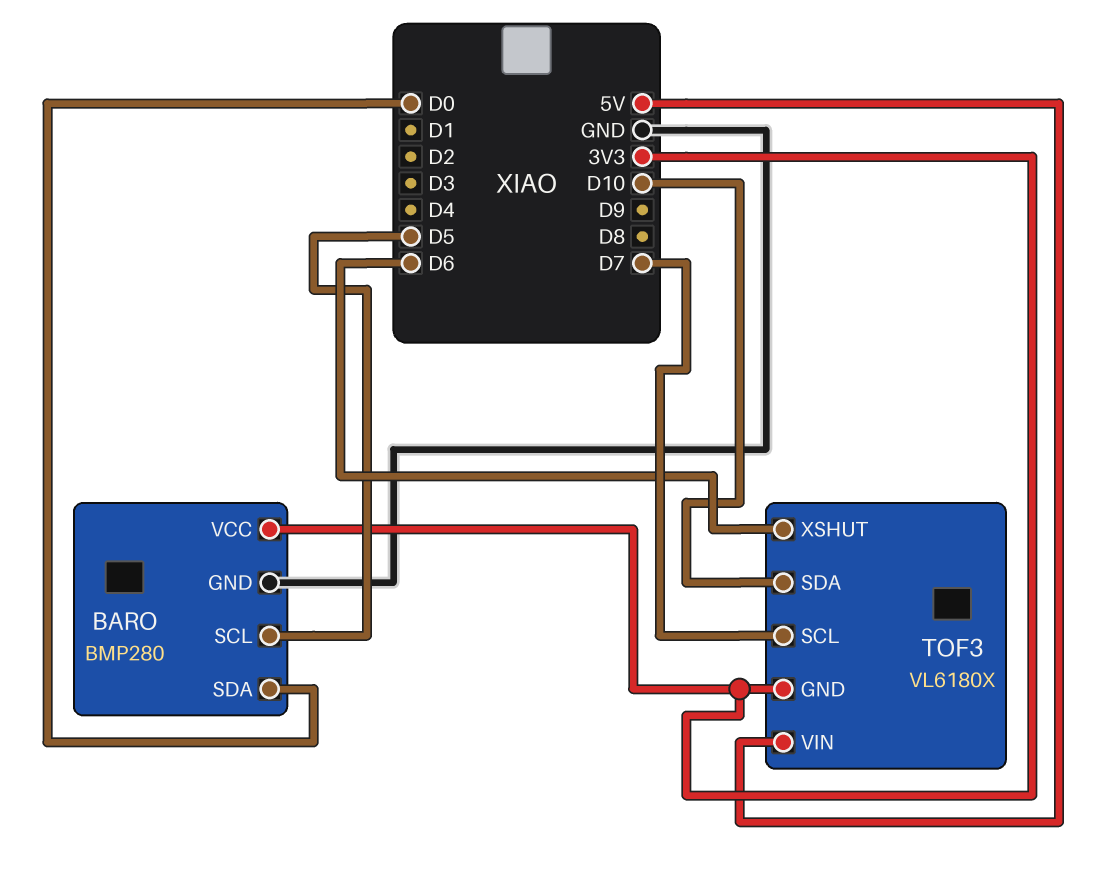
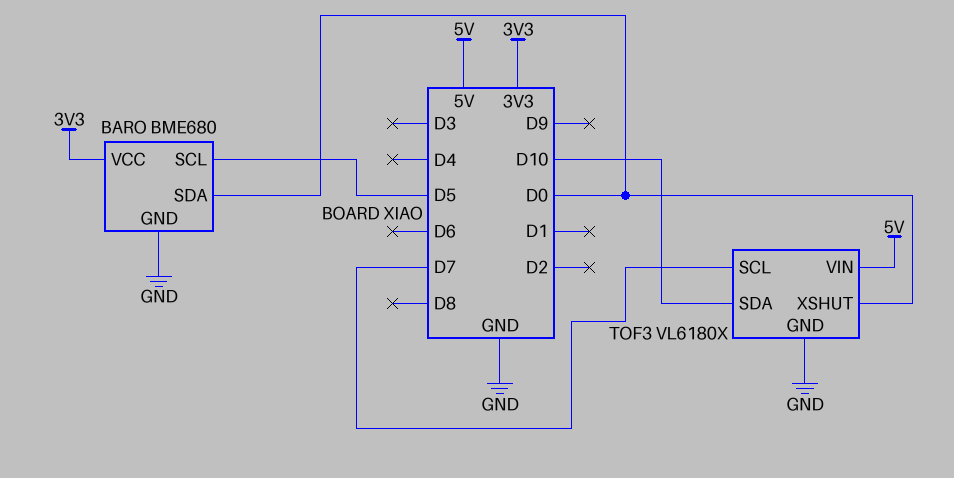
BARO: BMP280 -> BME680
TOF3 pin GND: 3V3 -> GND
TOF3 pin XSHUT: D6 -> D0

